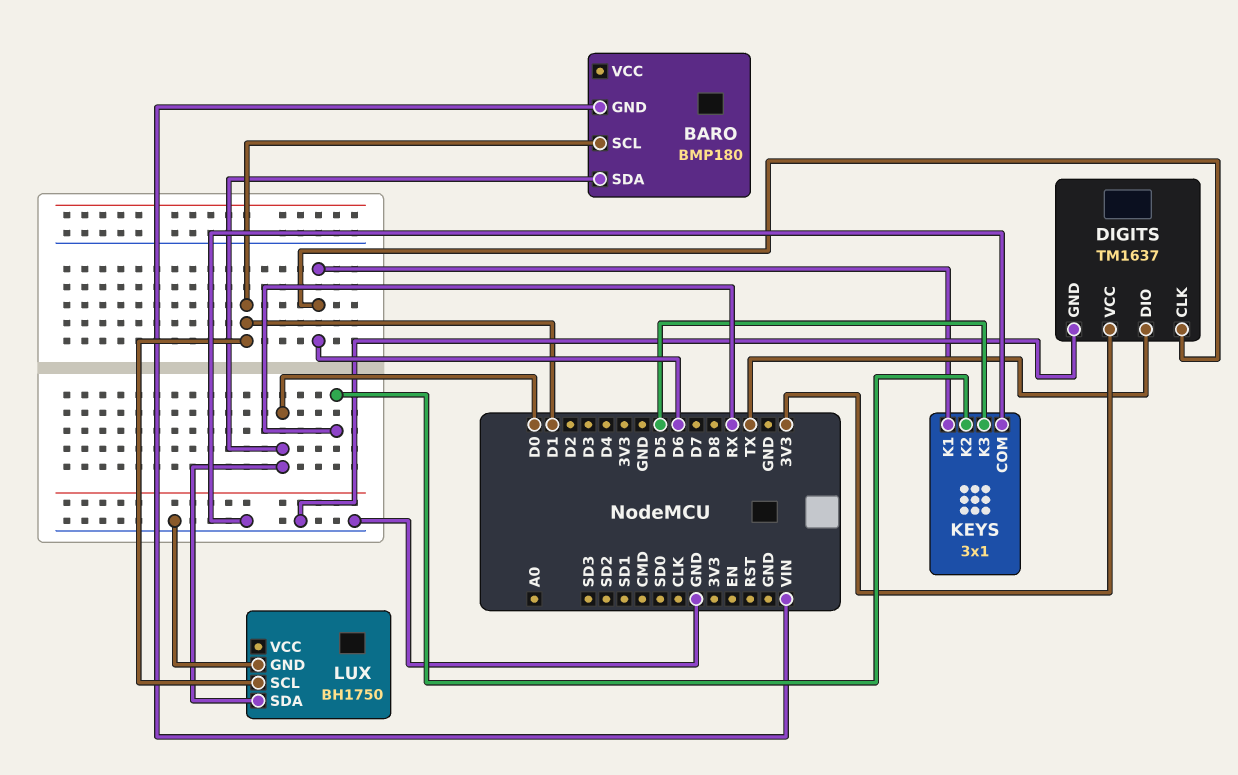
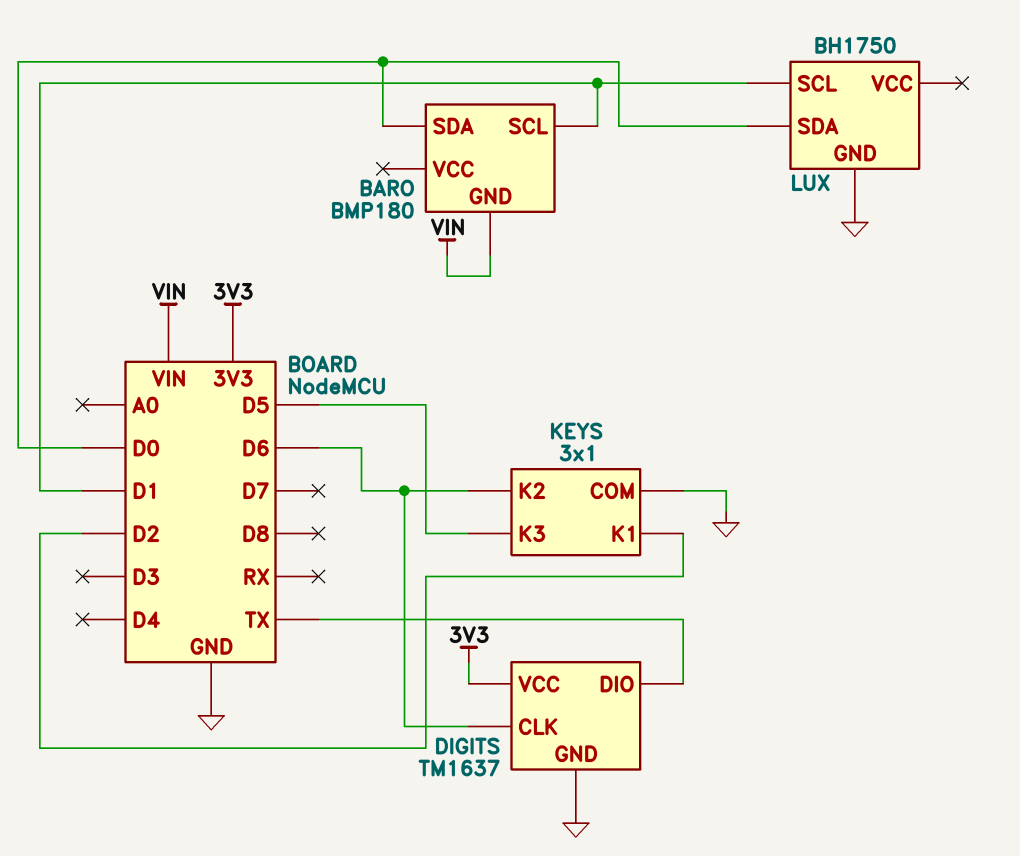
KEYS pin K1: D6 -> D2
KEYS pin K2: RX -> D6

